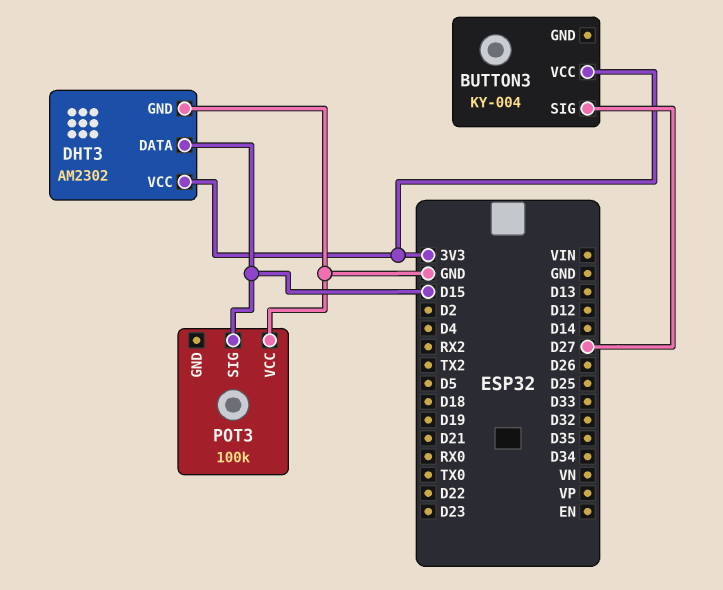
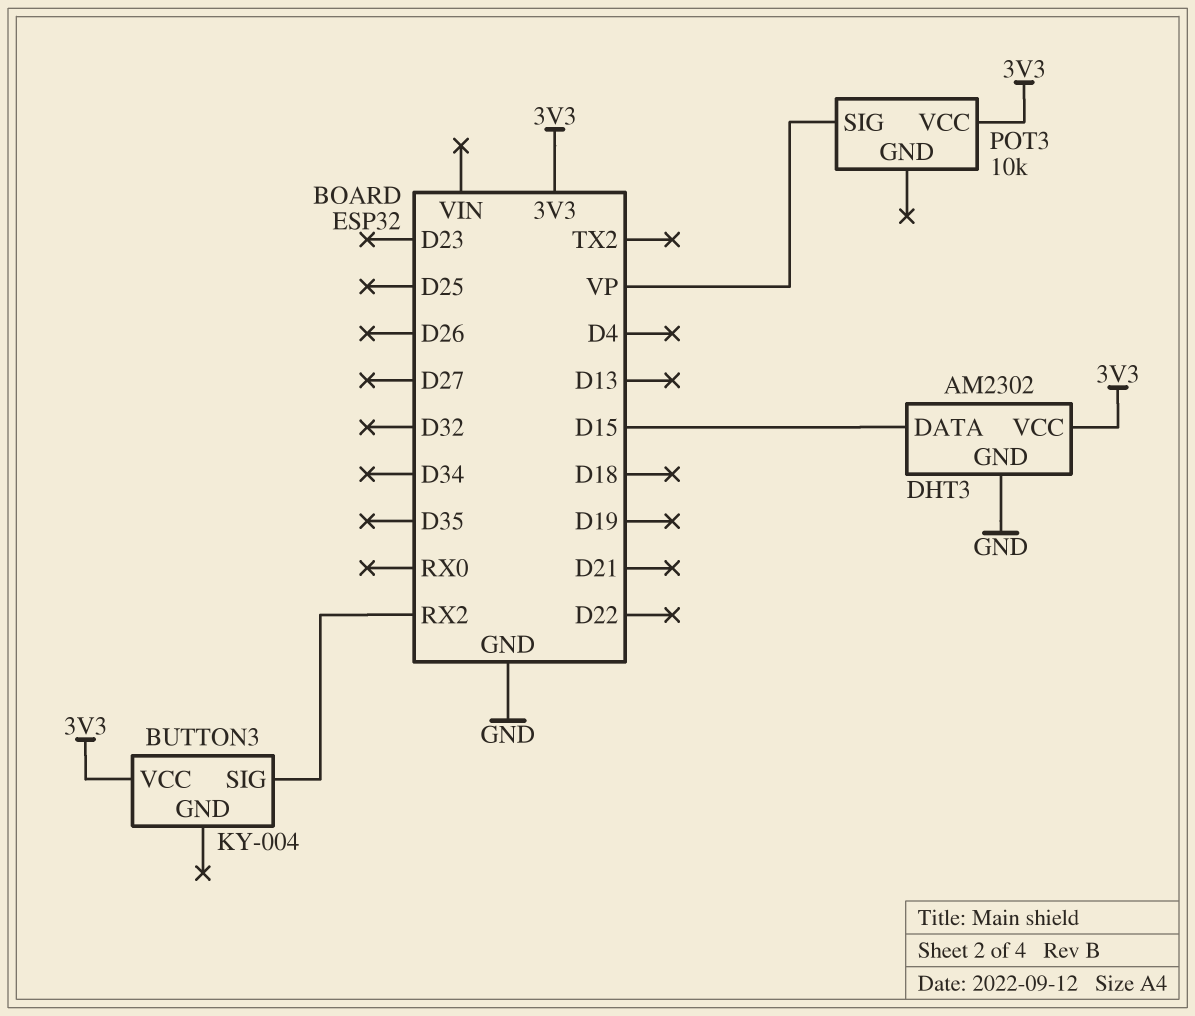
BUTTON3 pin SIG: D27 -> RX2
POT3: 100k -> 10k
POT3 pin SIG: D15 -> VP
POT3 pin VCC: GND -> 3V3

